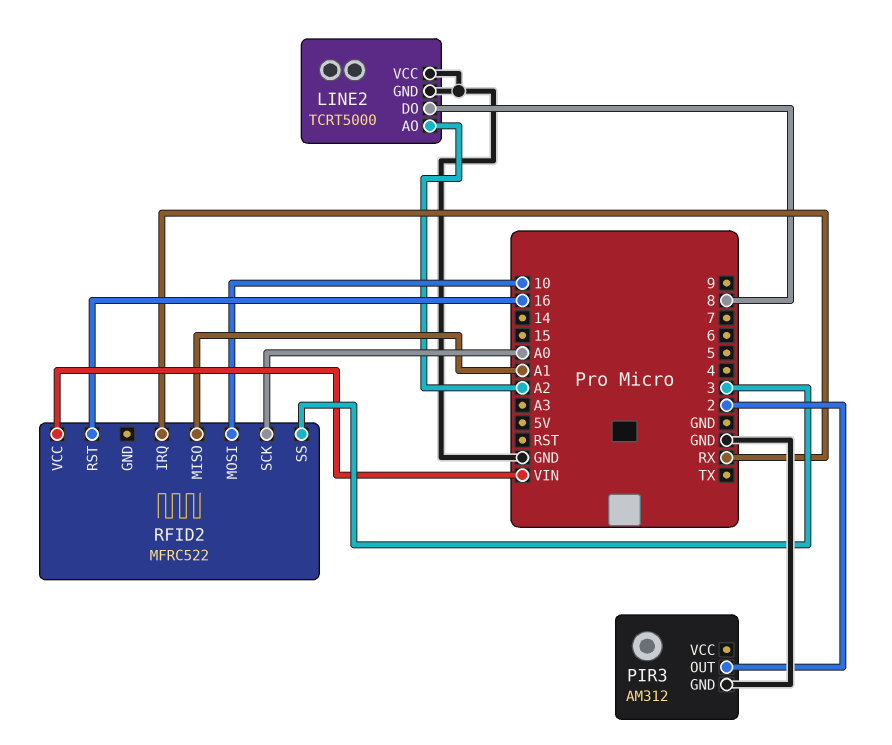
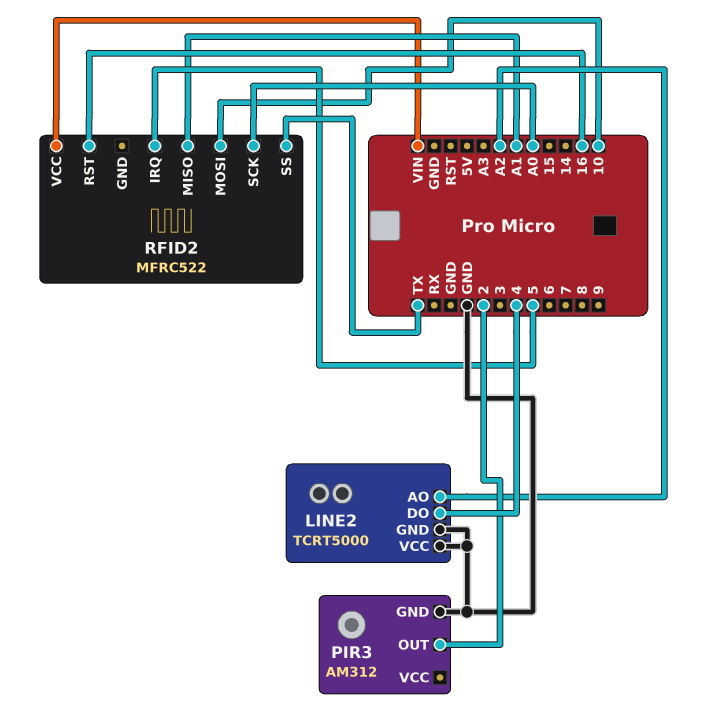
LINE2 pin DO: 8 -> 4
RFID2 pin IRQ: RX -> 5
RFID2 pin SS: 3 -> TX

